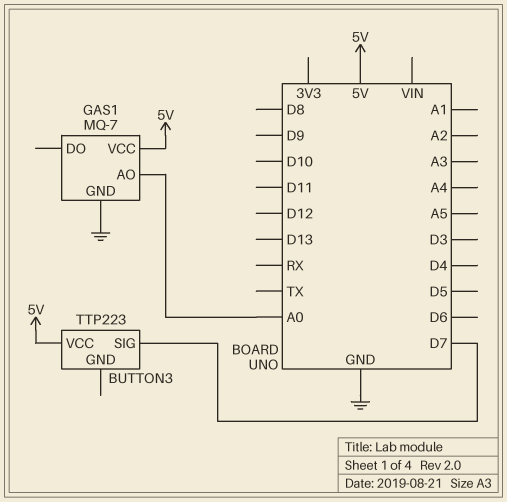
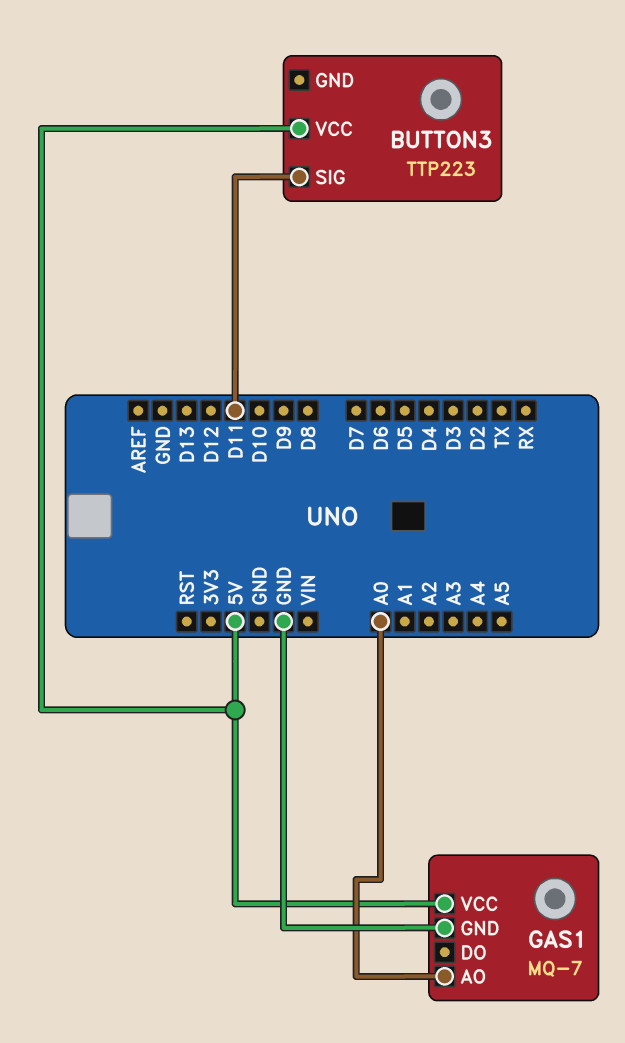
BUTTON3 pin SIG: D7 -> D11

